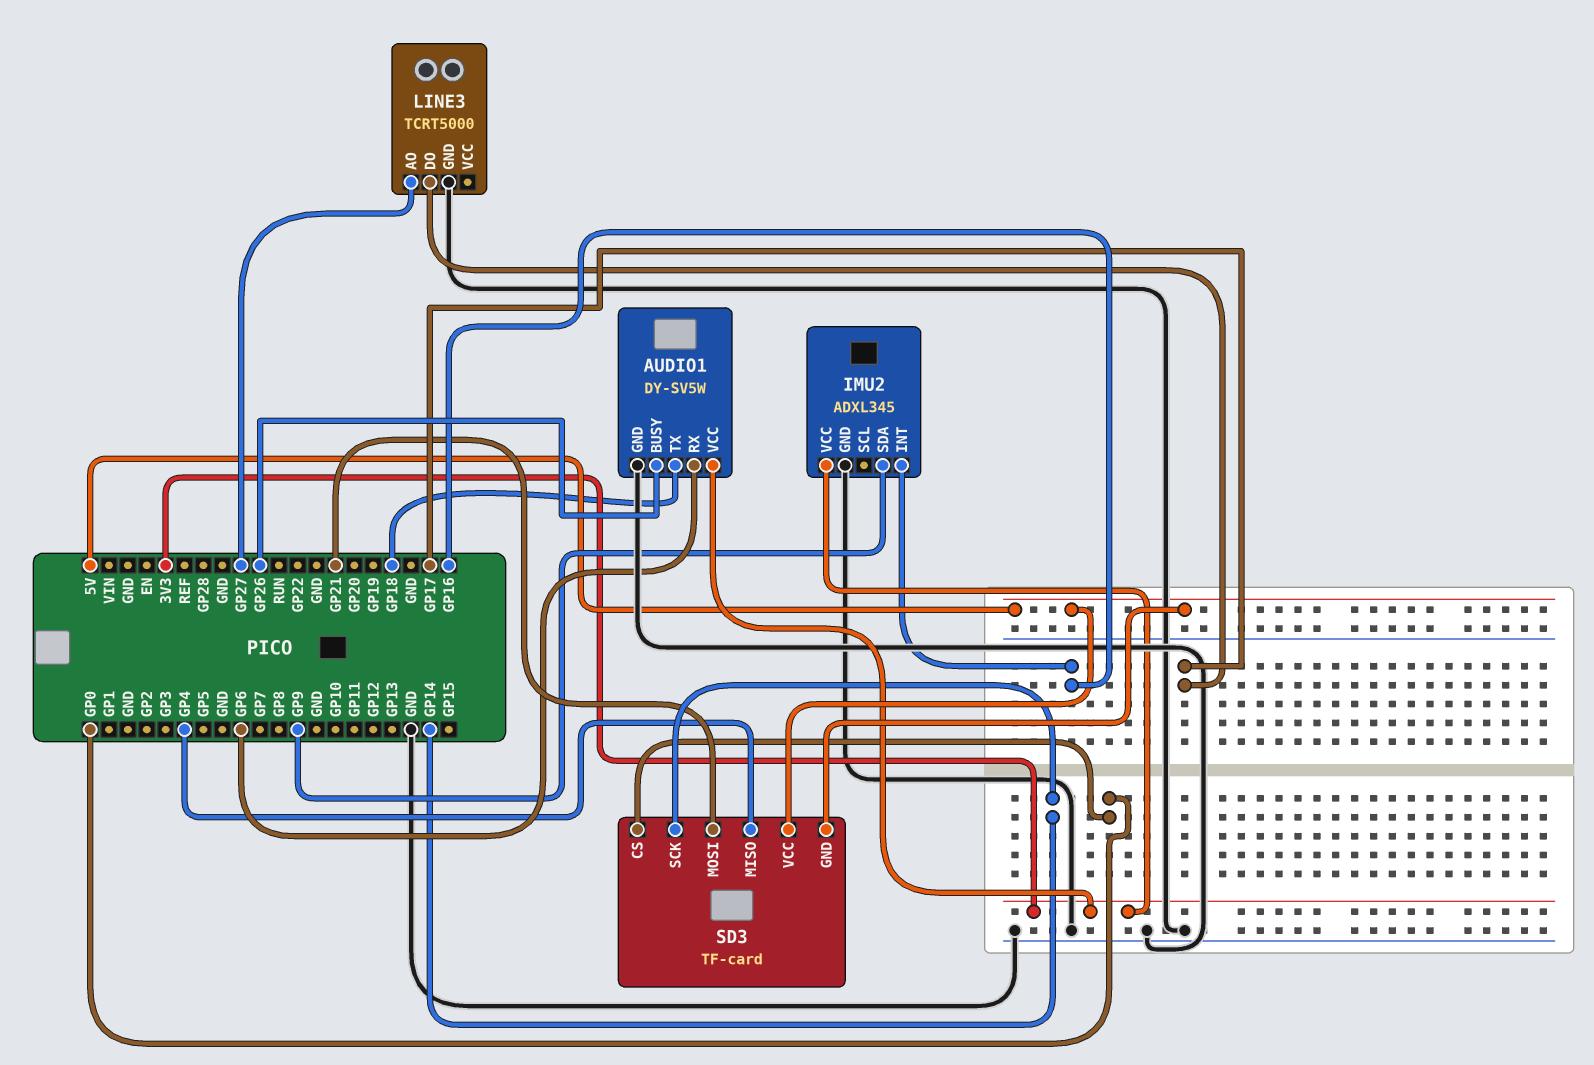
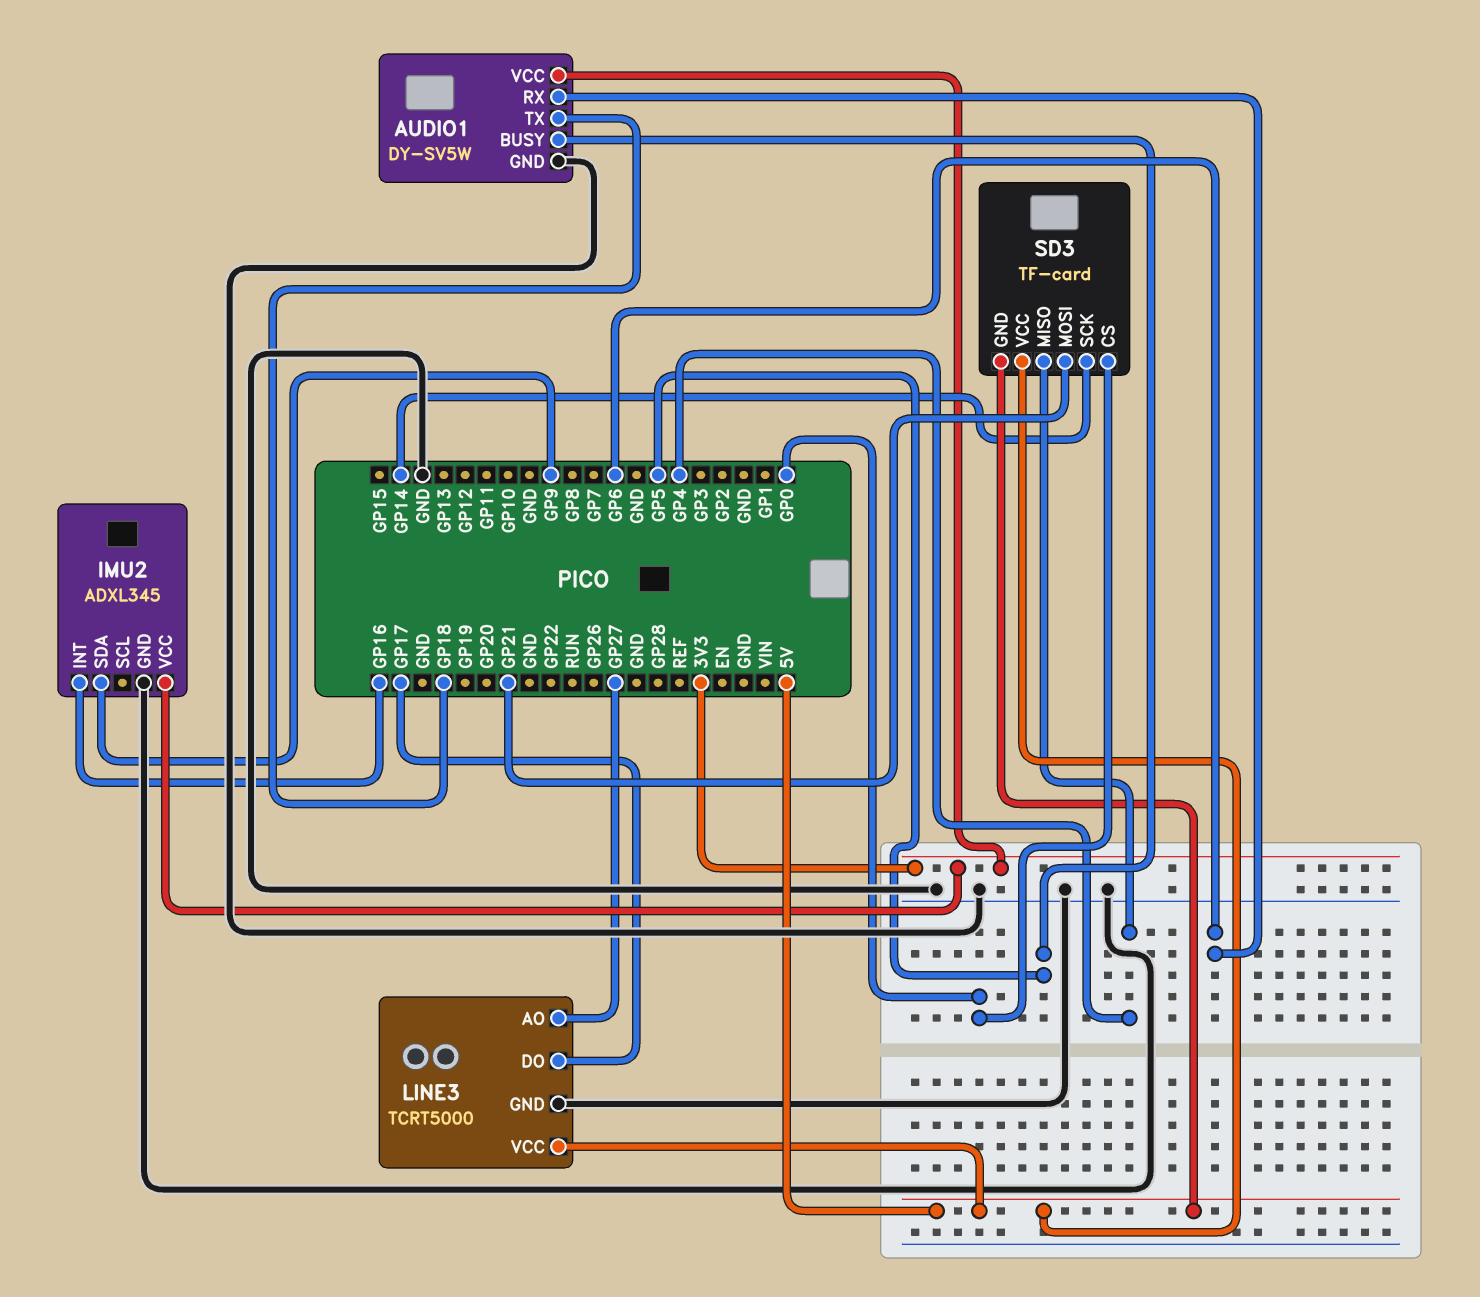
AUDIO1 pin BUSY: GP26 -> GP5
LINE3 pin VCC: none -> 5V

